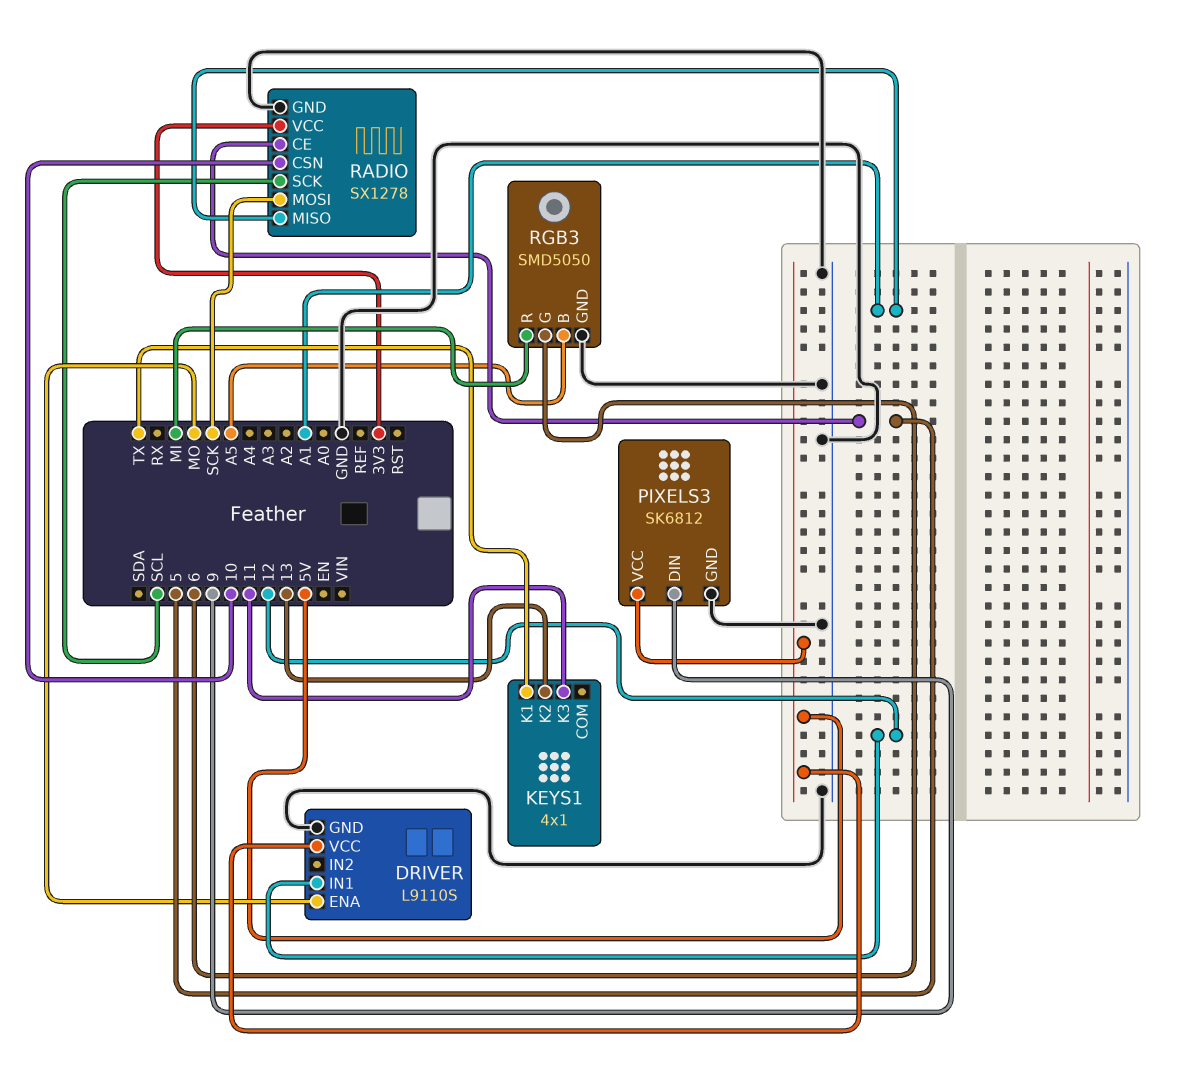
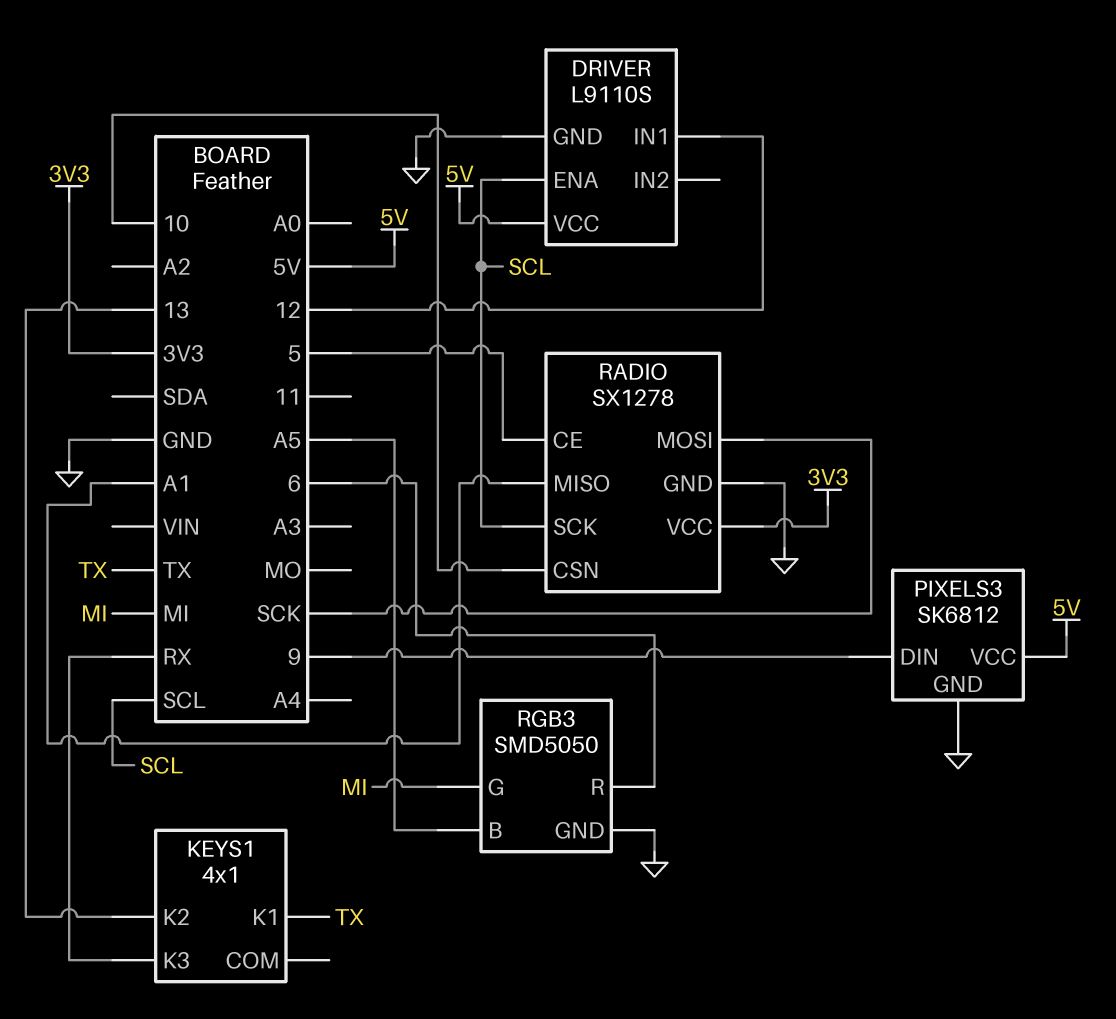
DRIVER pin ENA: MO -> SCL
KEYS1 pin K3: 11 -> RX
RGB3 pin G: 6 -> MI
RGB3 pin R: MI -> 6

